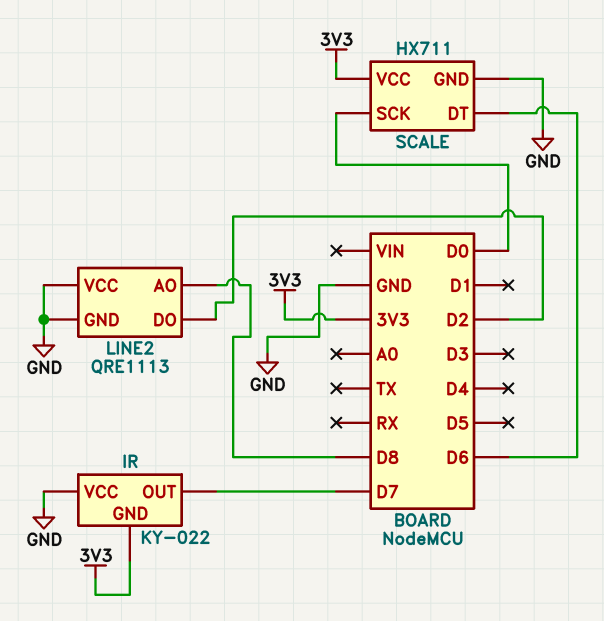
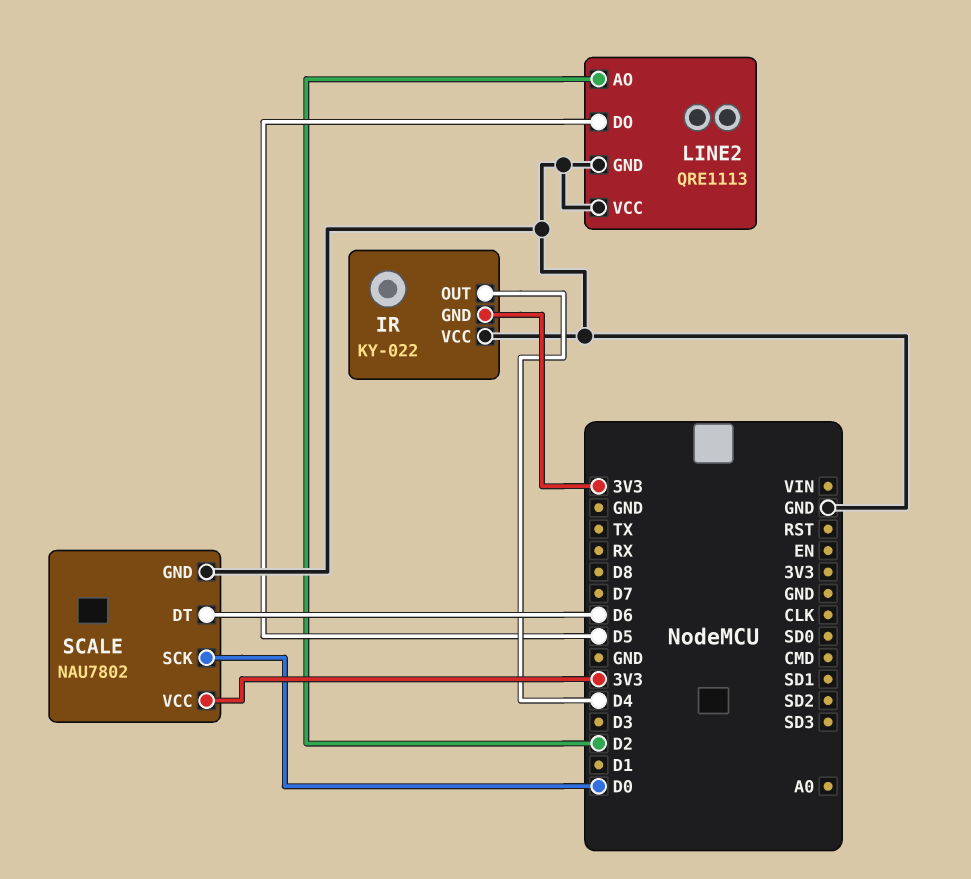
IR pin OUT: D7 -> D4
LINE2 pin AO: D8 -> D2
LINE2 pin DO: D2 -> D5
SCALE: HX711 -> NAU7802

